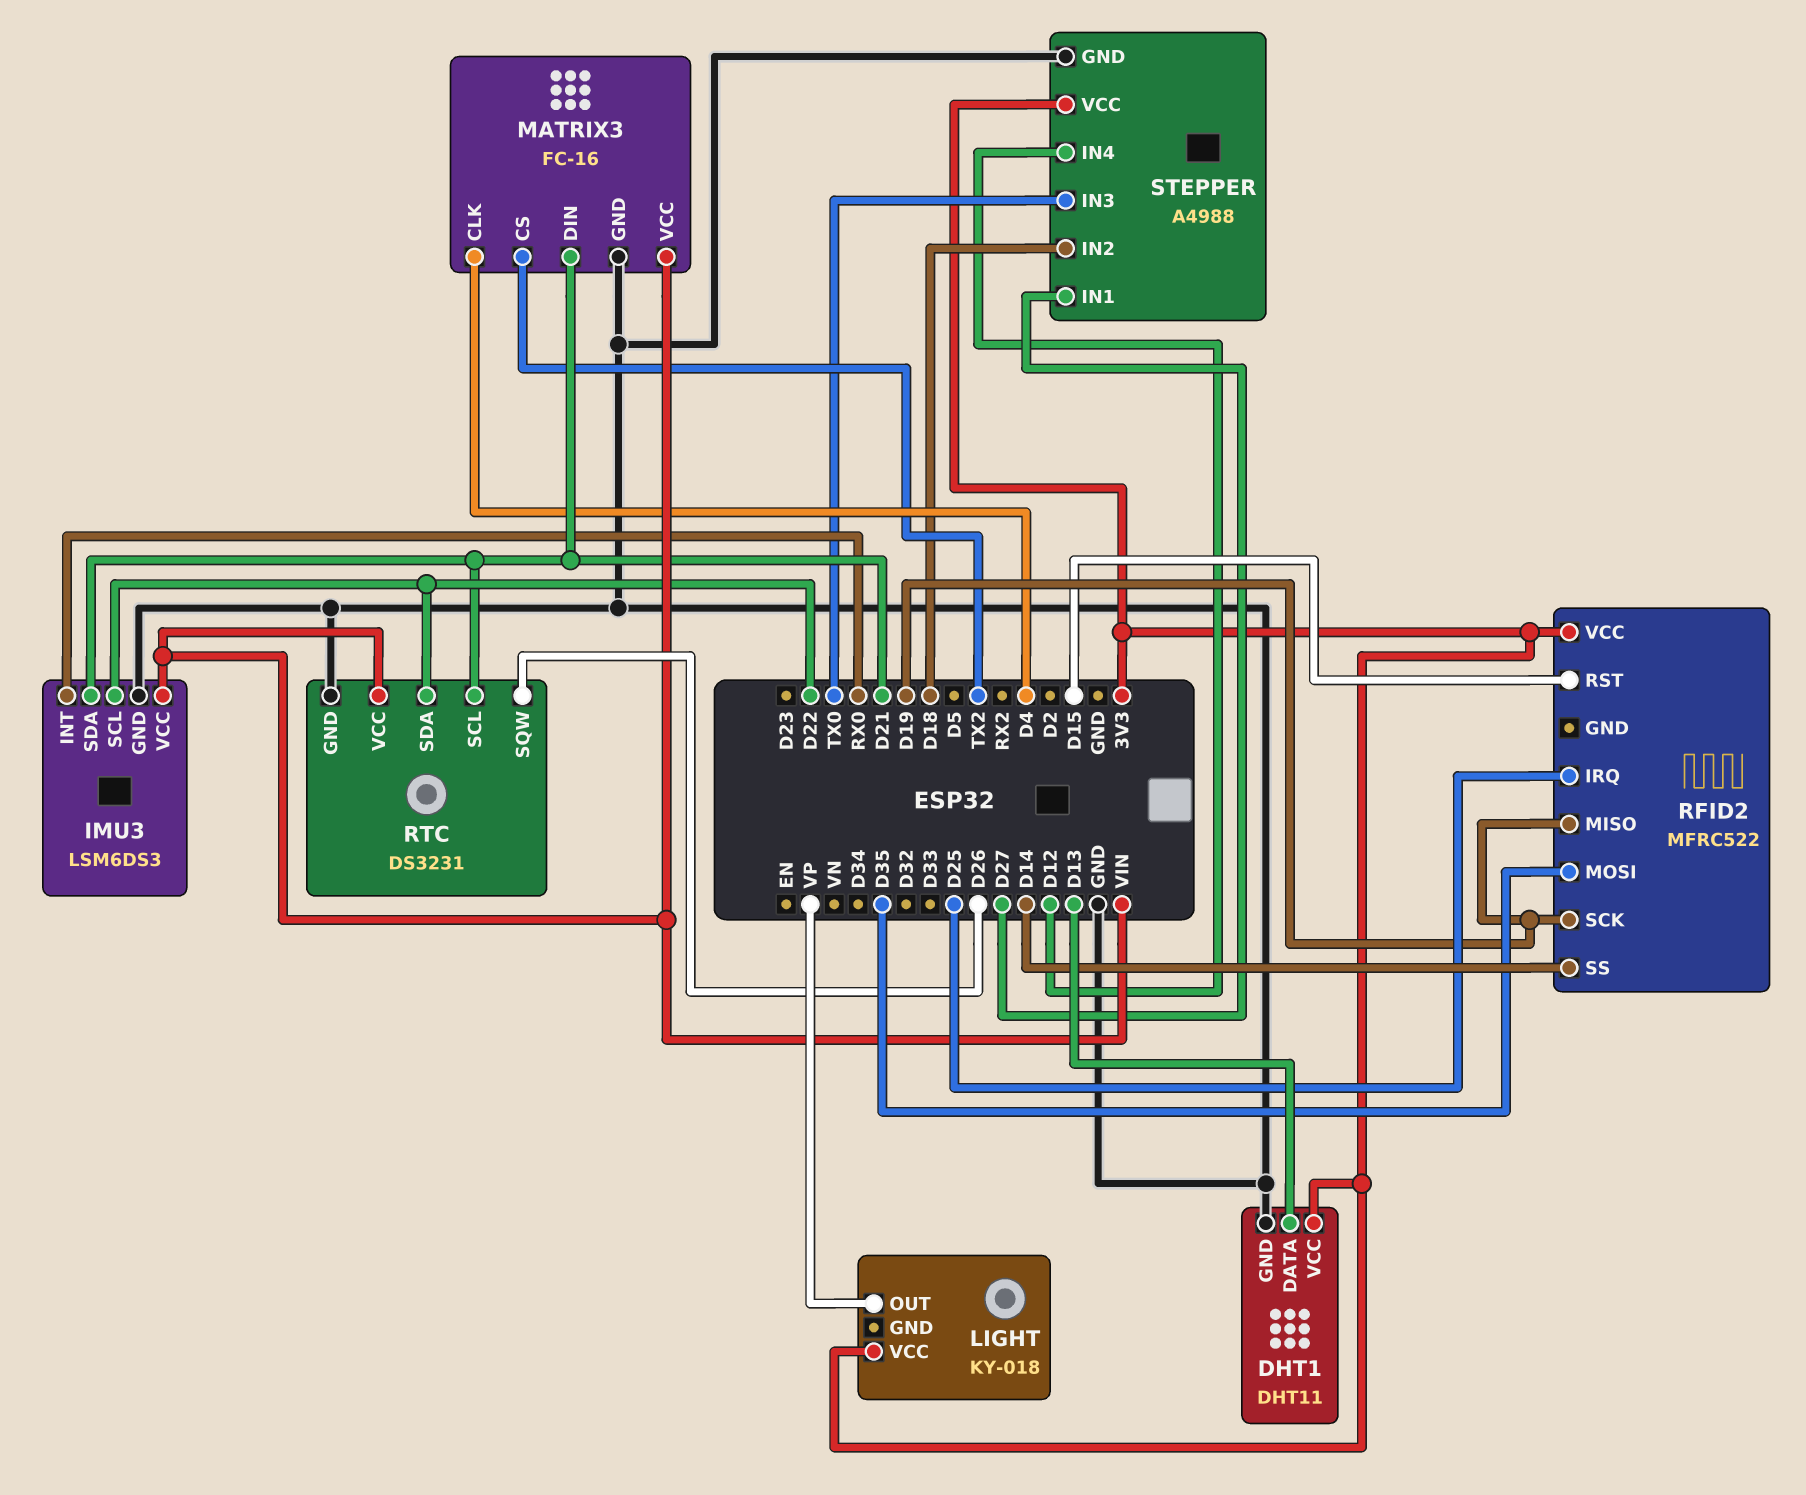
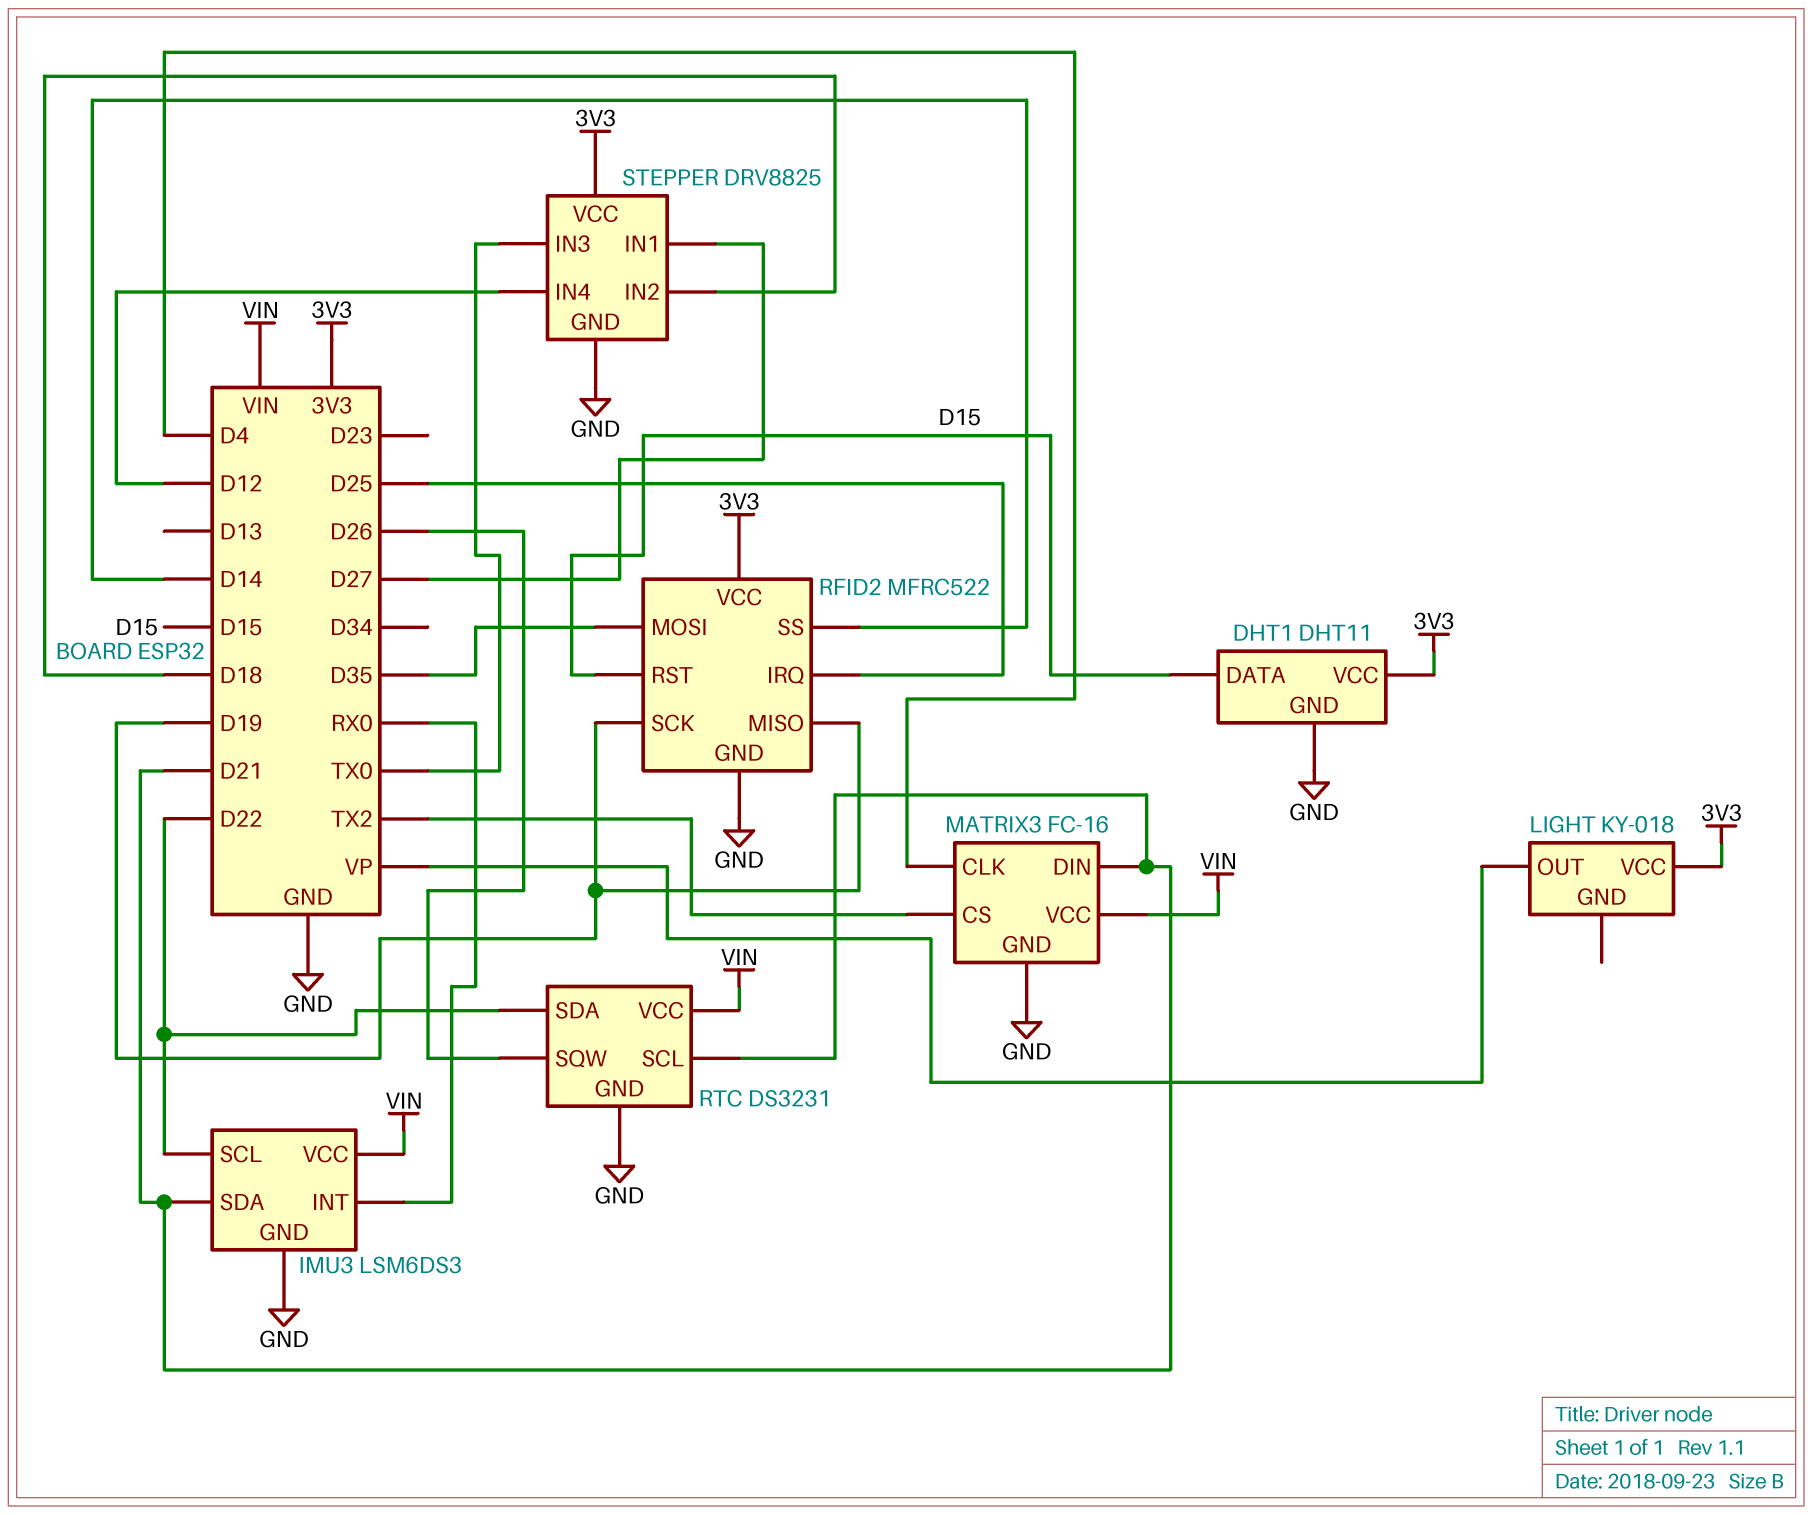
DHT1 pin DATA: D13 -> D15
RFID2 pin GND: none -> GND
STEPPER: A4988 -> DRV8825

